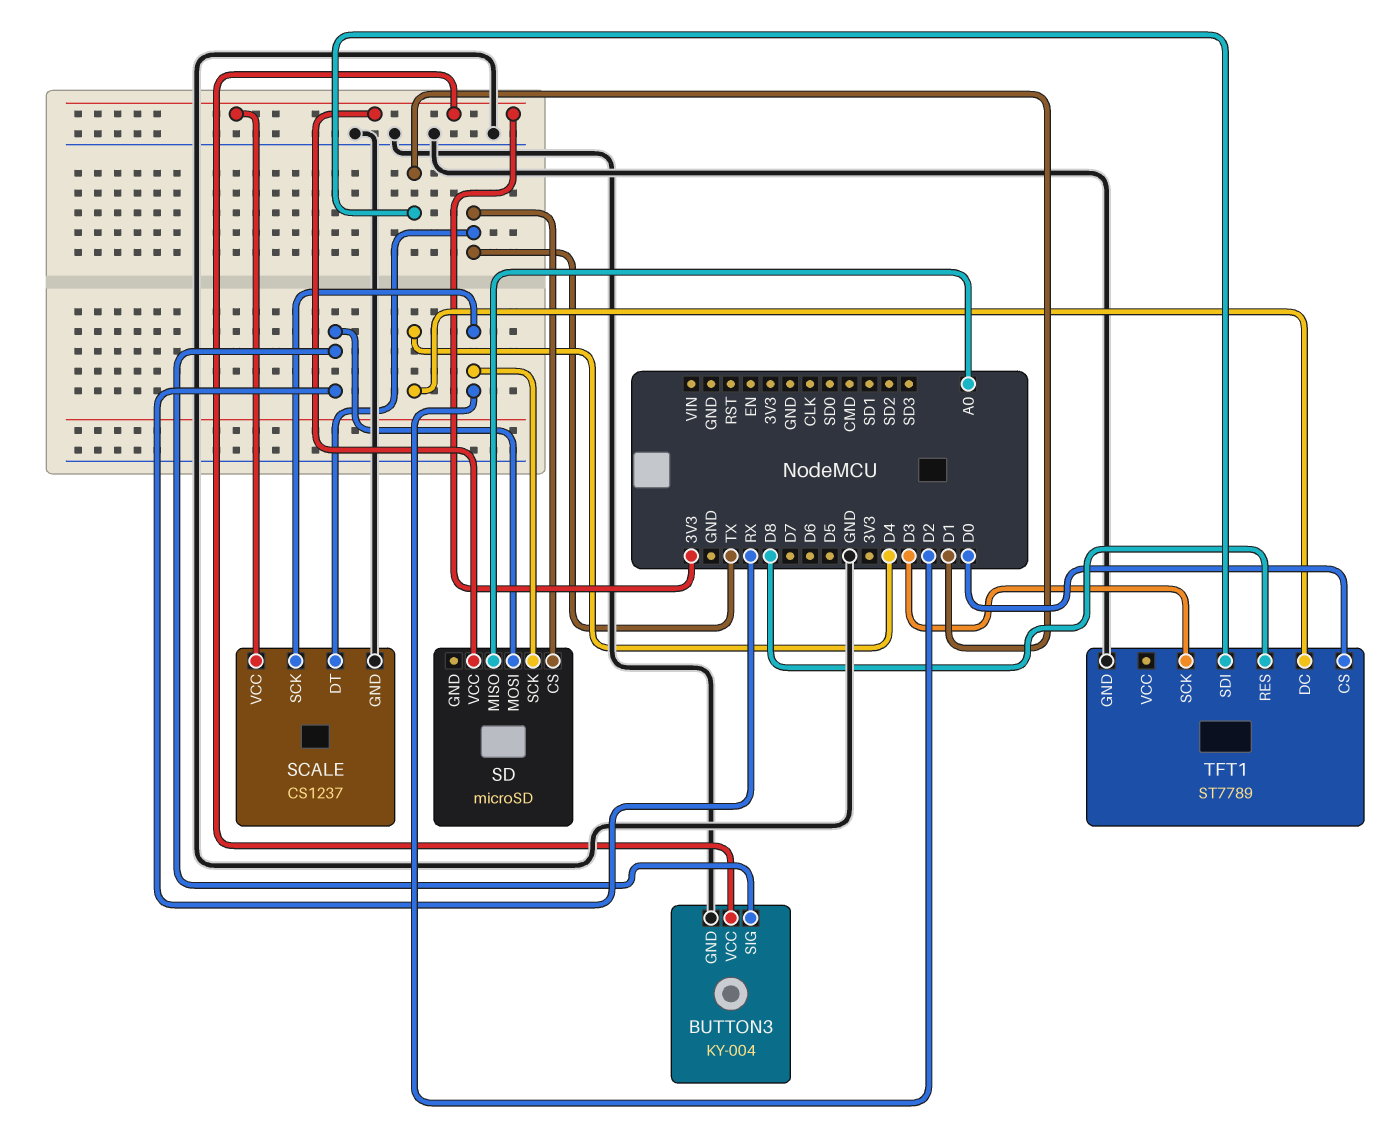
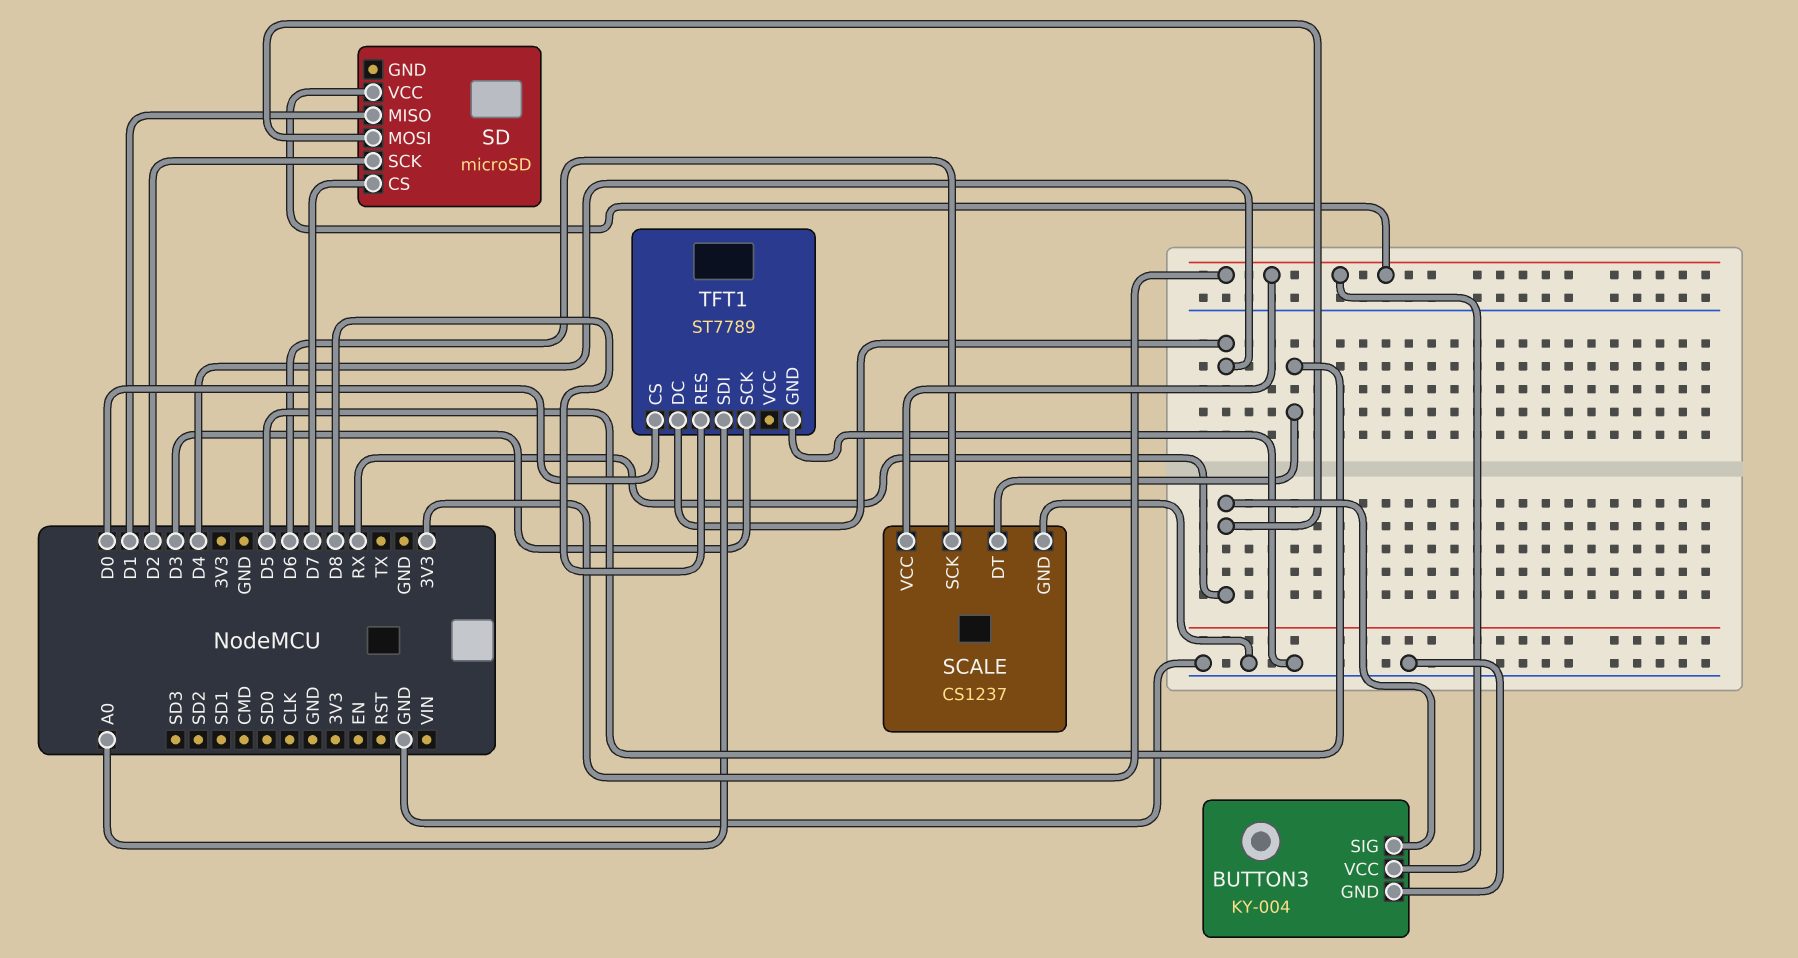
SCALE pin DT: TX -> D5
SCALE pin SCK: D2 -> D6
SD pin CS: TX -> D7
SD pin MISO: A0 -> D1
TFT1 pin SDI: D1 -> A0

